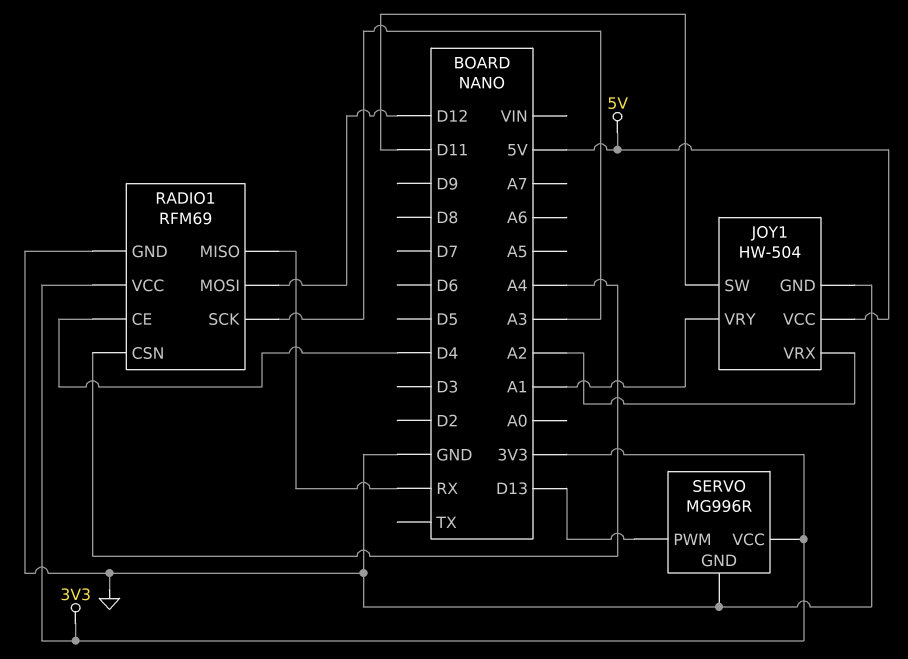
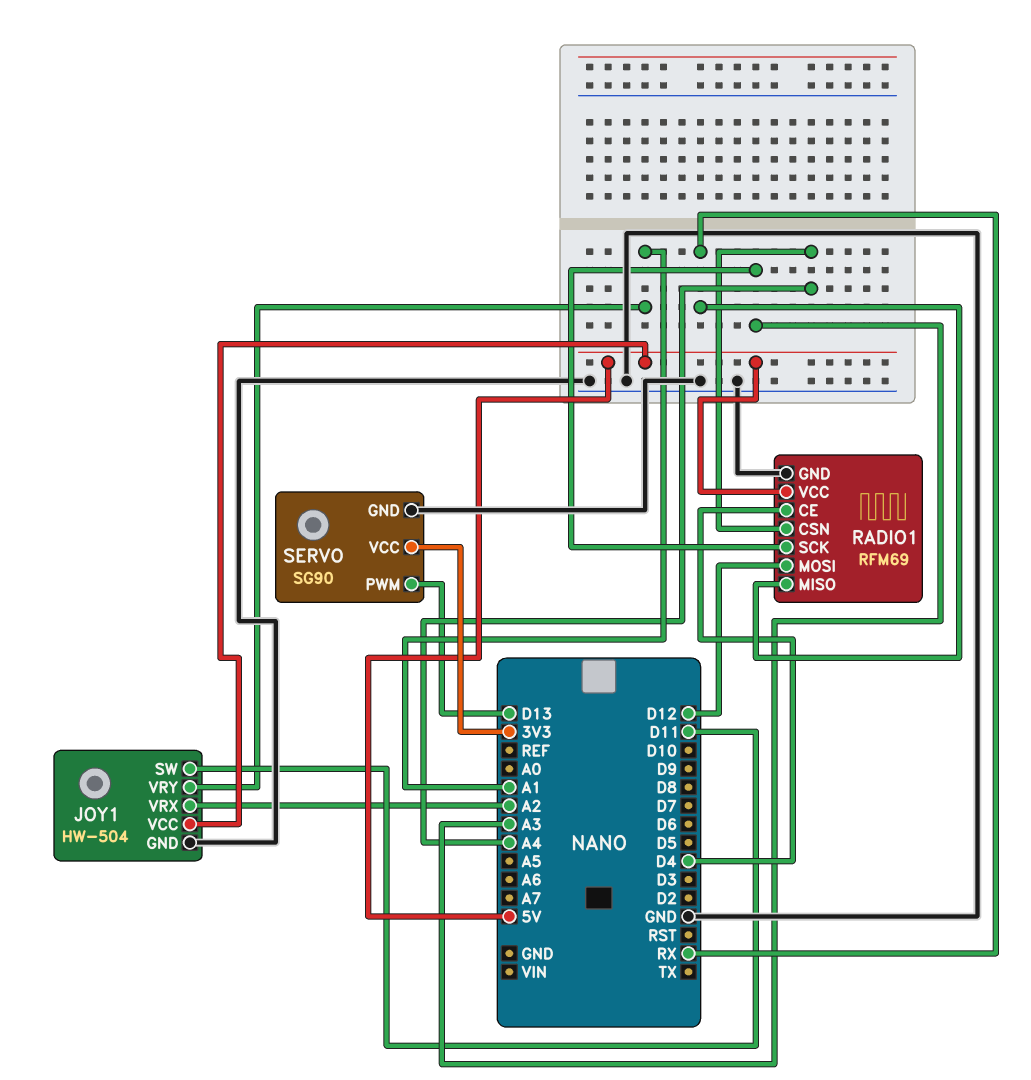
RADIO1 pin VCC: 3V3 -> 5V
SERVO: MG996R -> SG90

